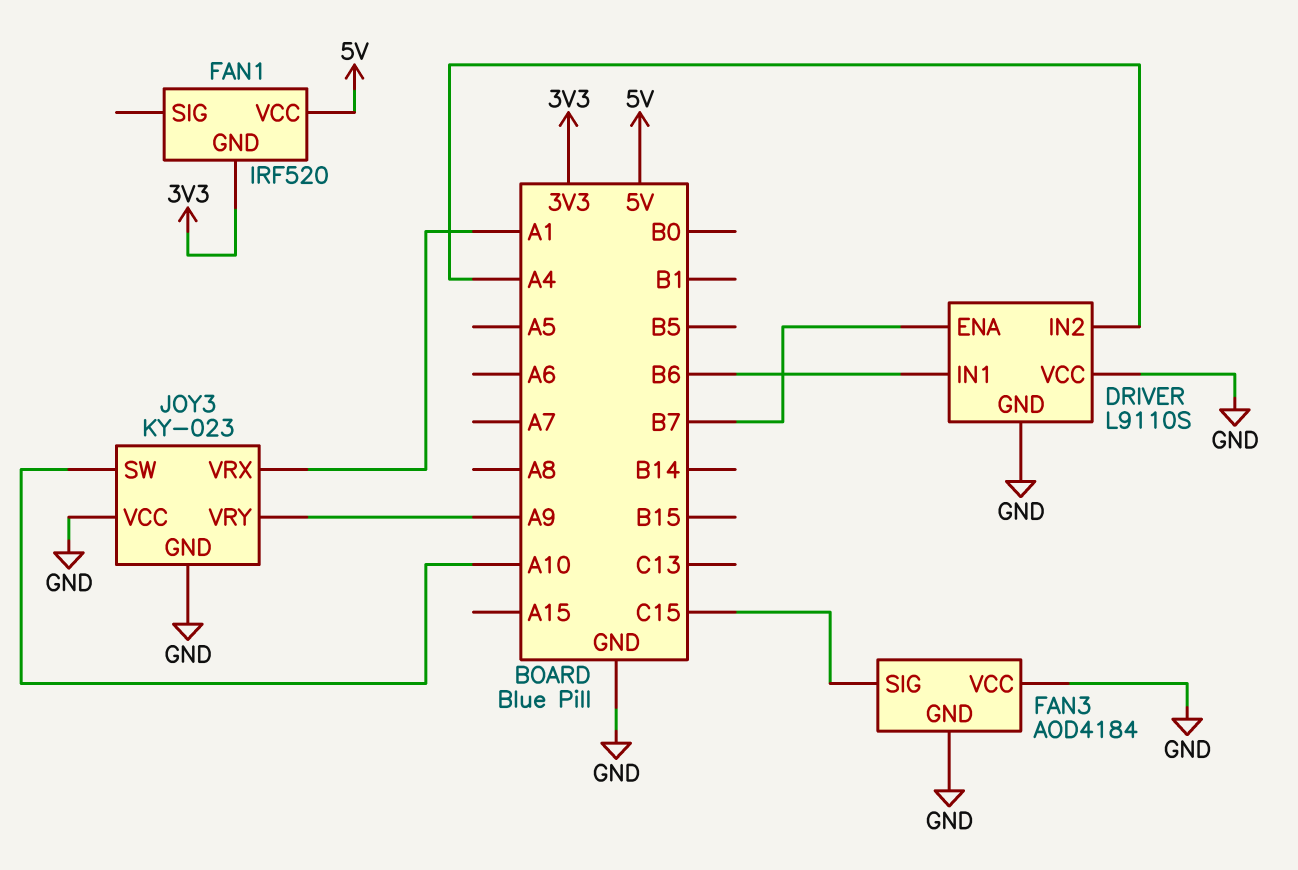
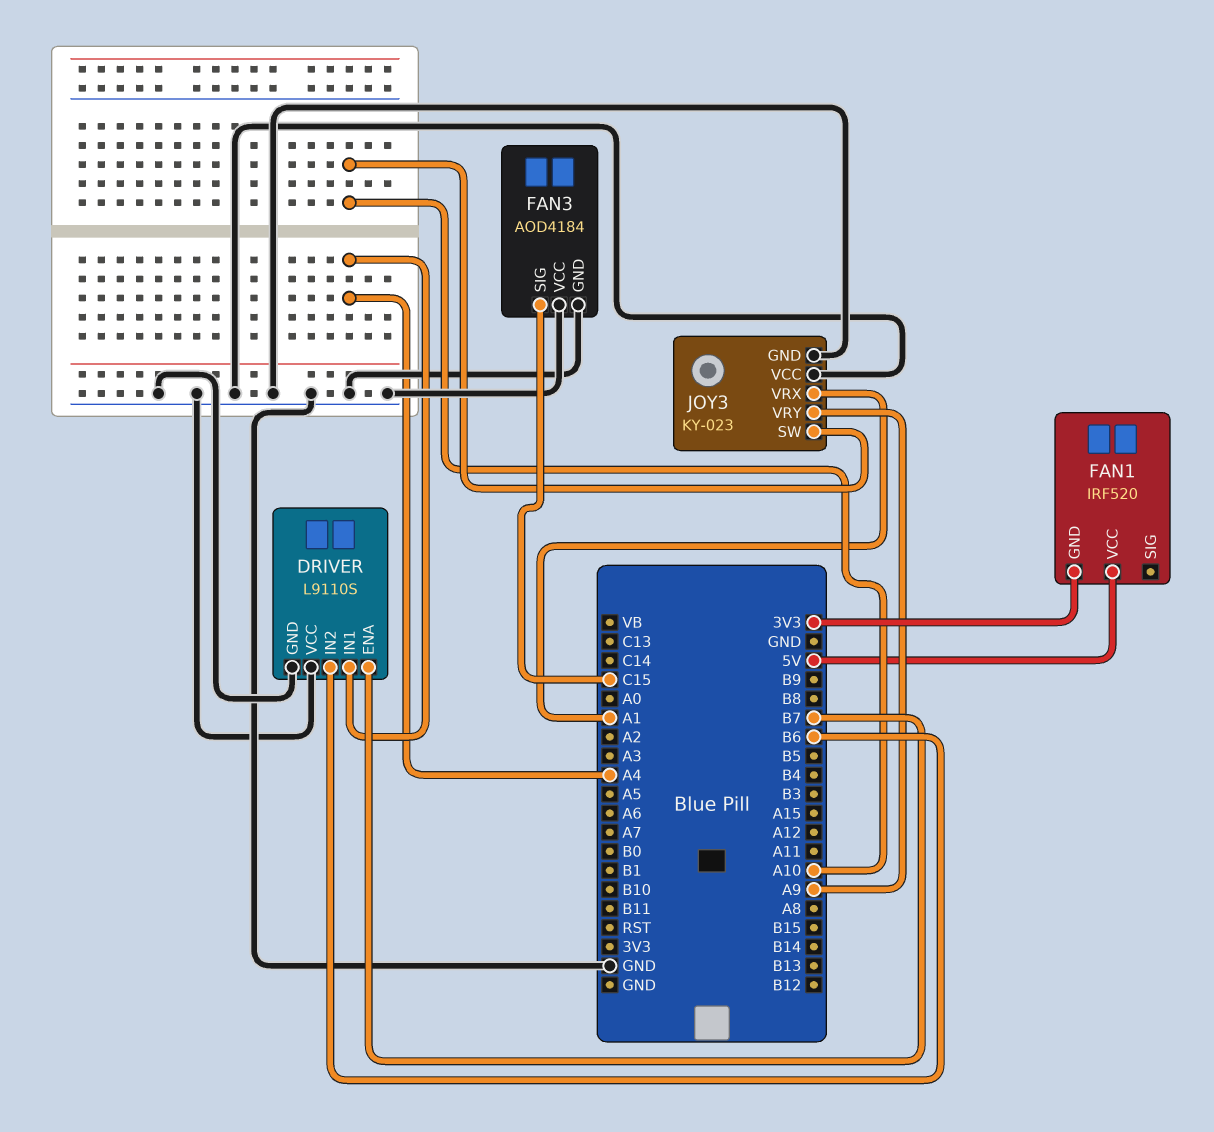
DRIVER pin IN1: B6 -> A4
DRIVER pin IN2: A4 -> B6

